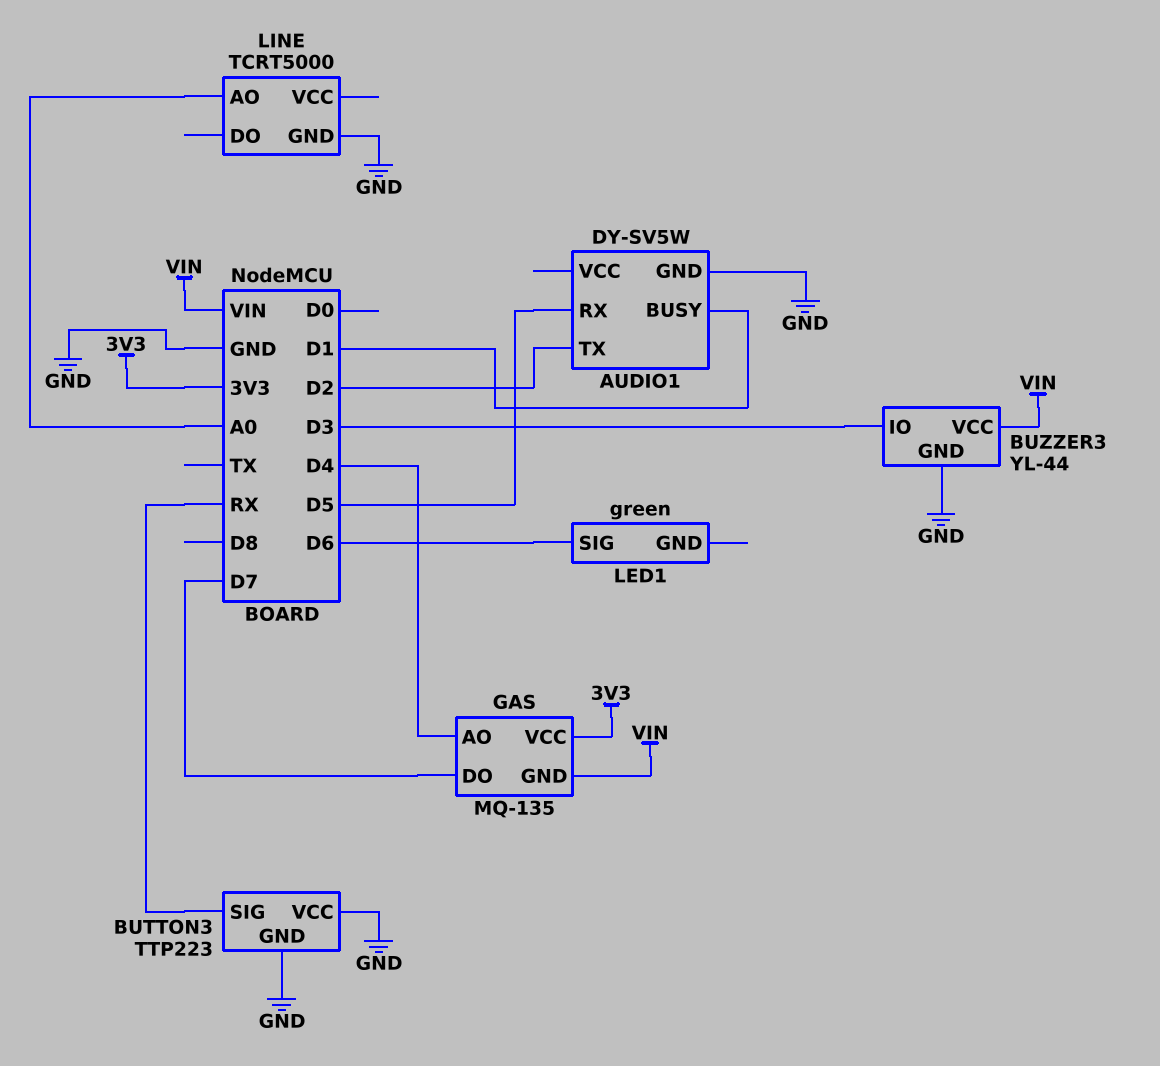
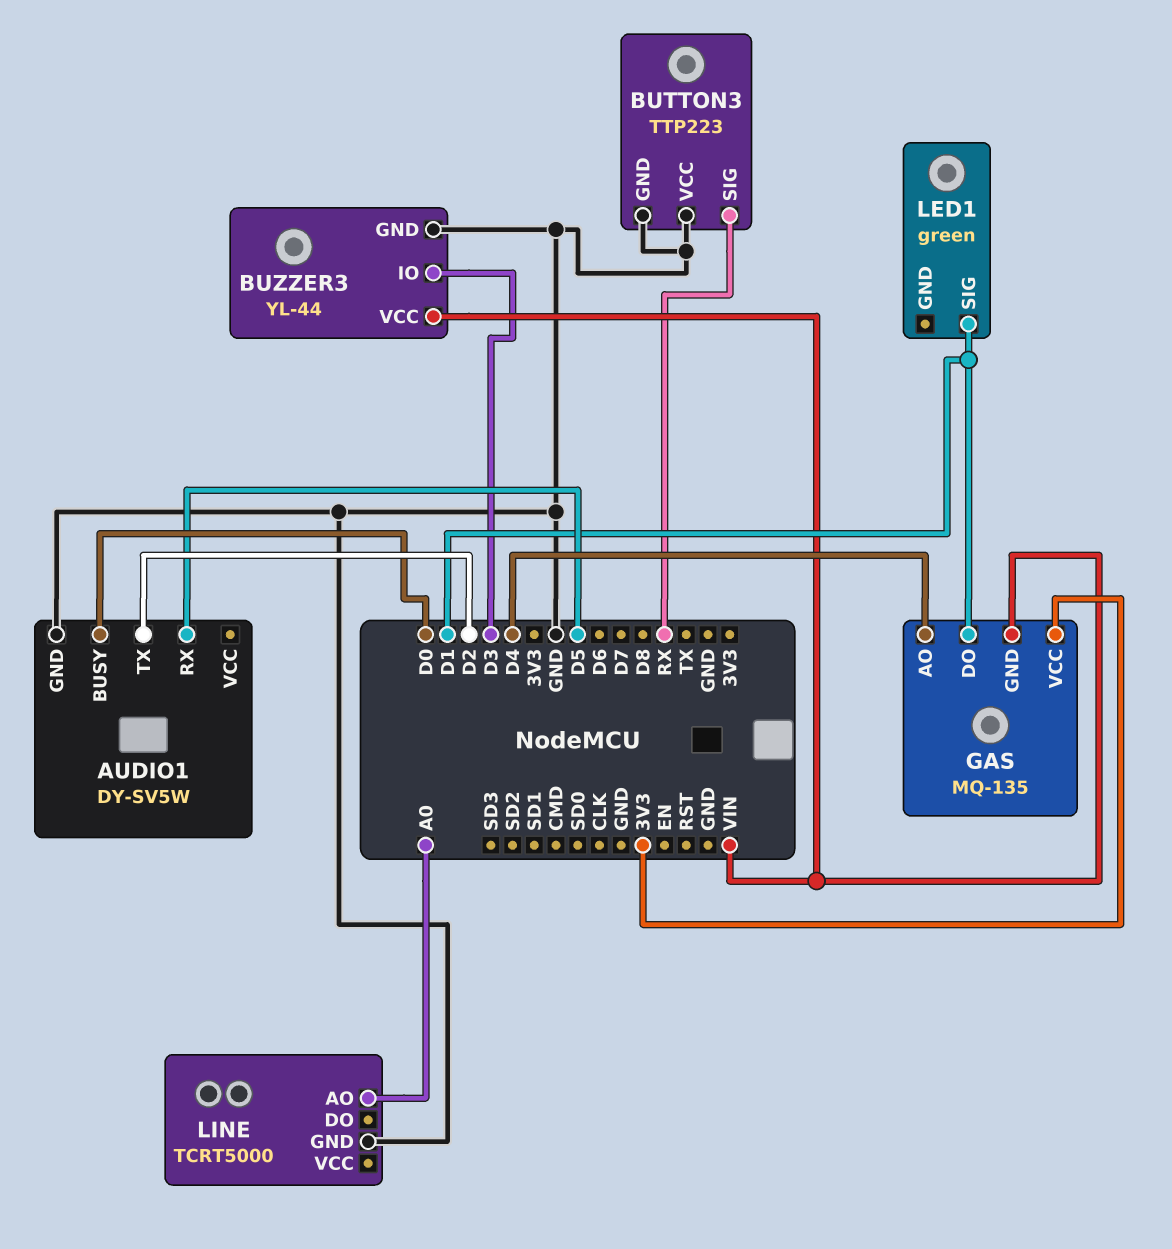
AUDIO1 pin BUSY: D1 -> D0
GAS pin DO: D7 -> D1
LED1 pin SIG: D6 -> D1

